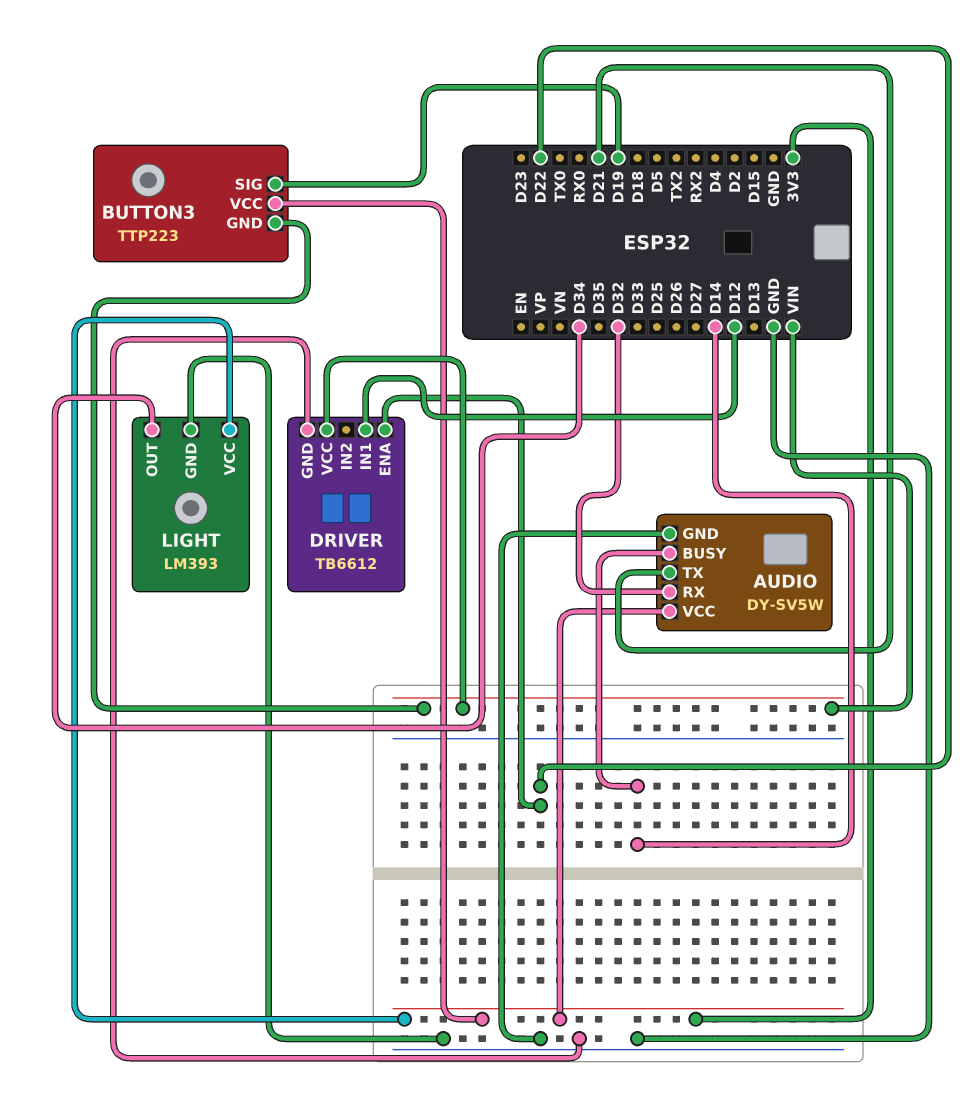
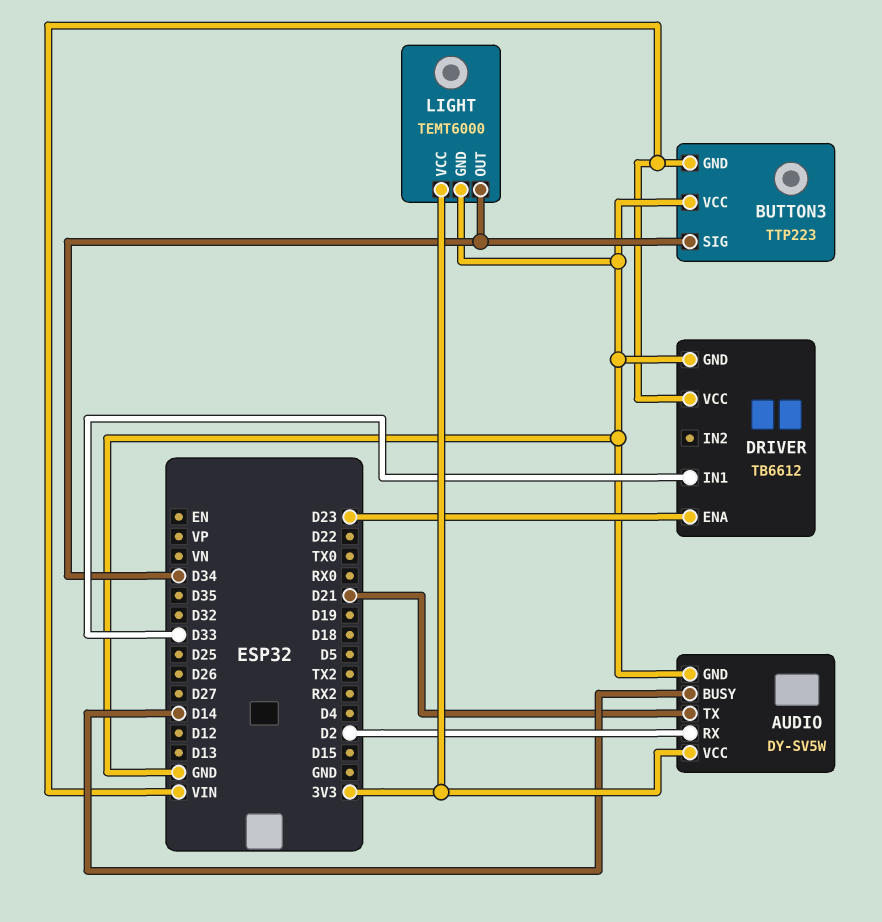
AUDIO pin RX: D32 -> D2
BUTTON3 pin SIG: D19 -> D34
BUTTON3 pin VCC: 3V3 -> GND
DRIVER pin ENA: D22 -> D23
DRIVER pin IN1: D12 -> D33
LIGHT: LM393 -> TEMT6000

